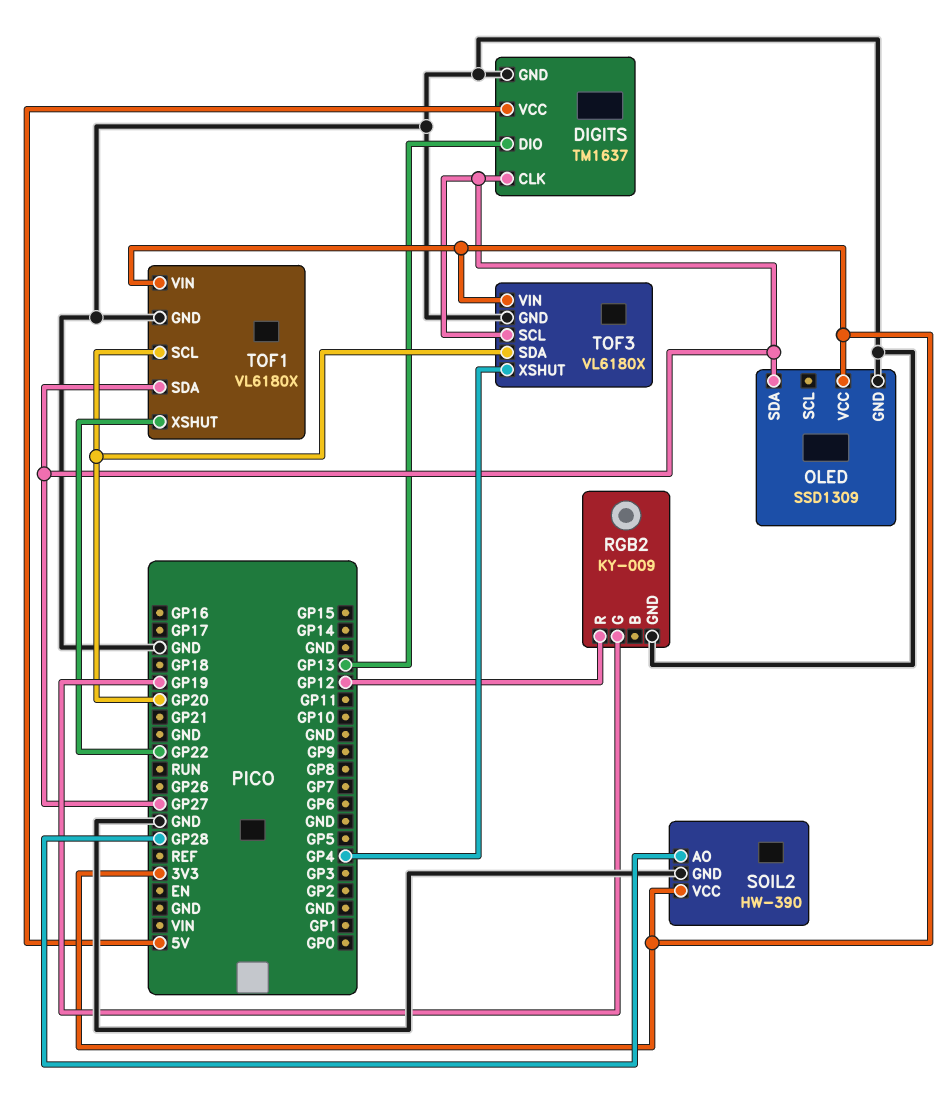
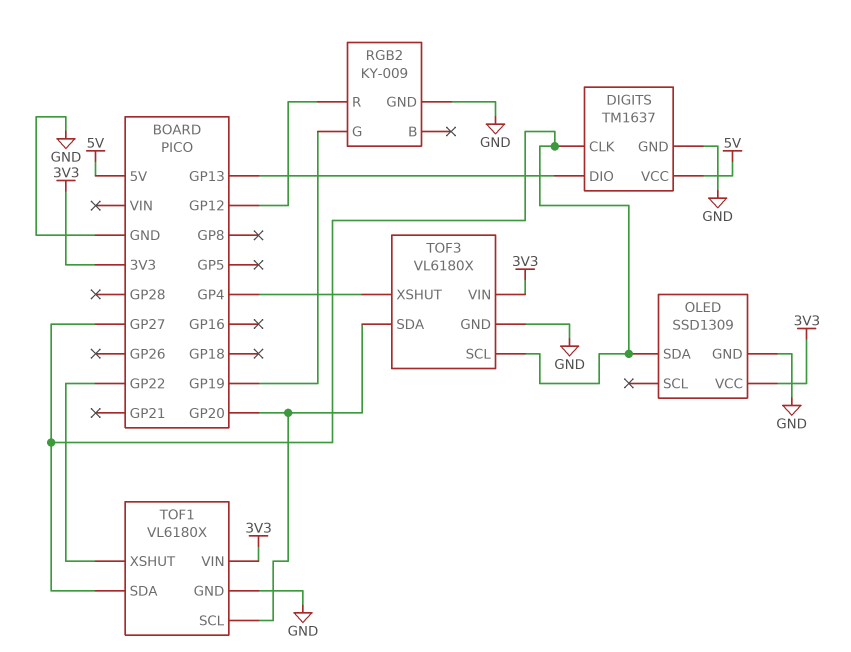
SOIL2: HW-390 -> none
SOIL2 pin AO: GP28 -> none
SOIL2 pin GND: GND -> none
SOIL2 pin VCC: 3V3 -> none

